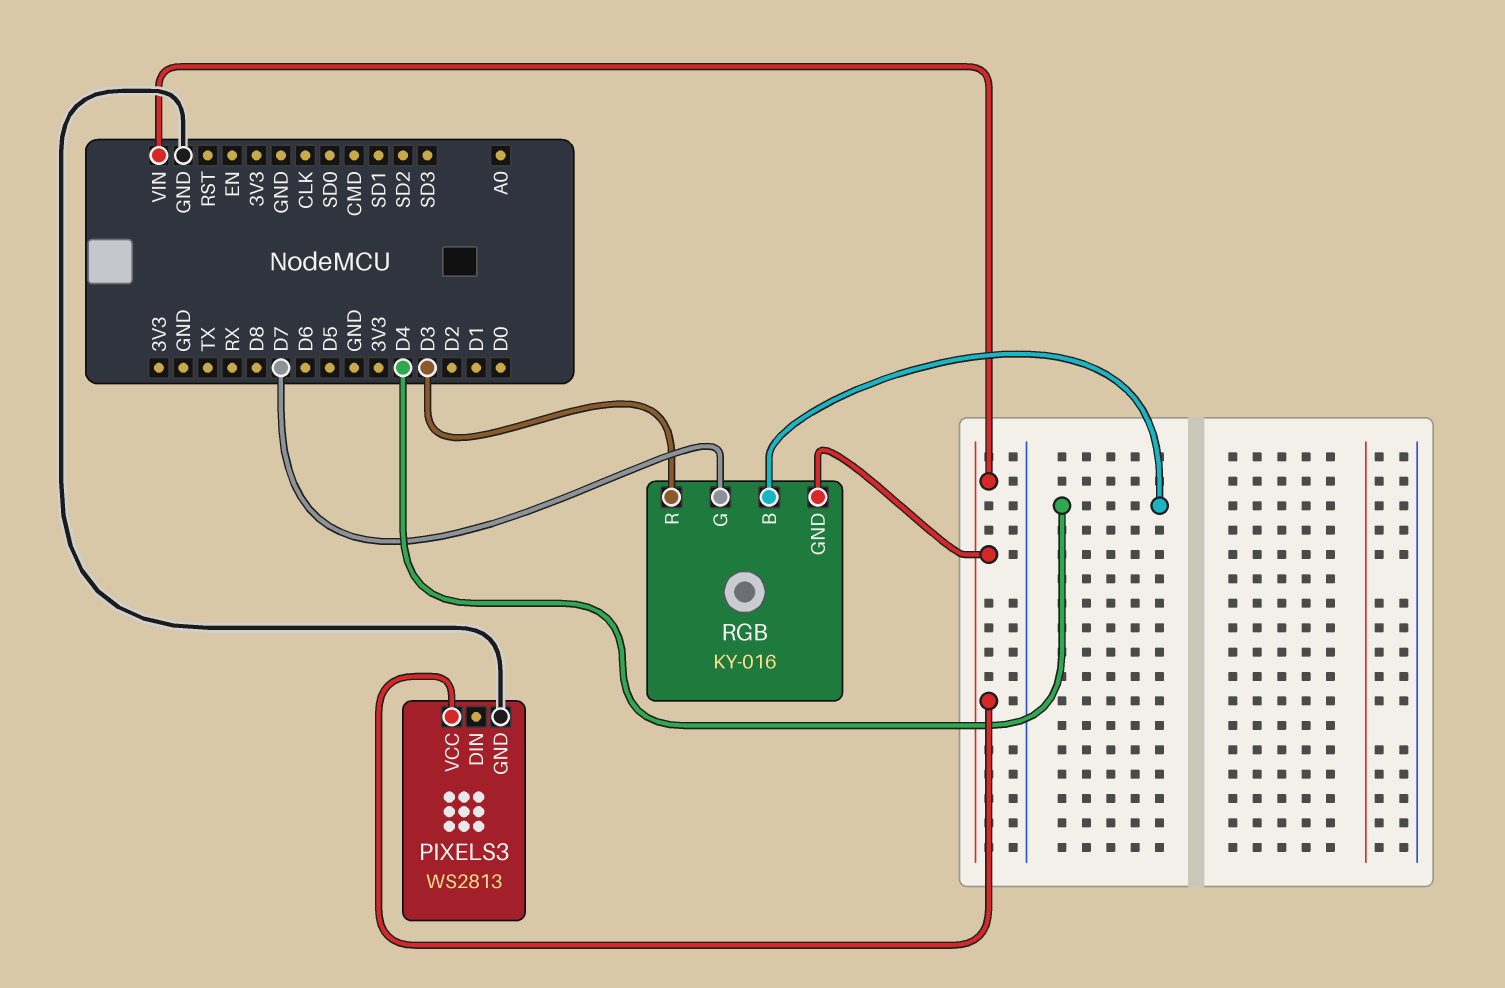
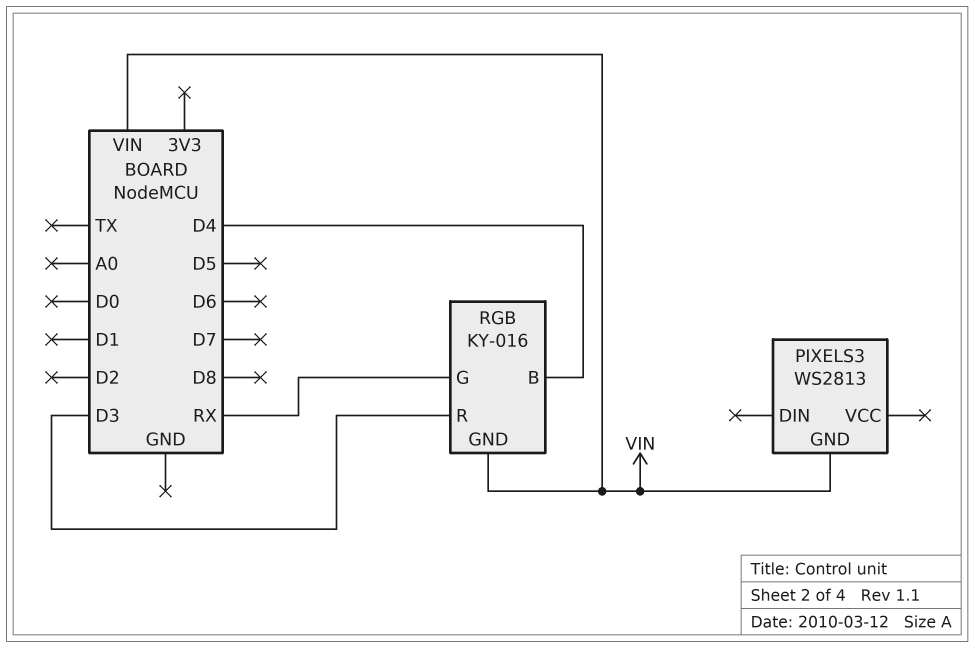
PIXELS3 pin GND: GND -> VIN
PIXELS3 pin VCC: VIN -> none
RGB pin G: D7 -> RX

